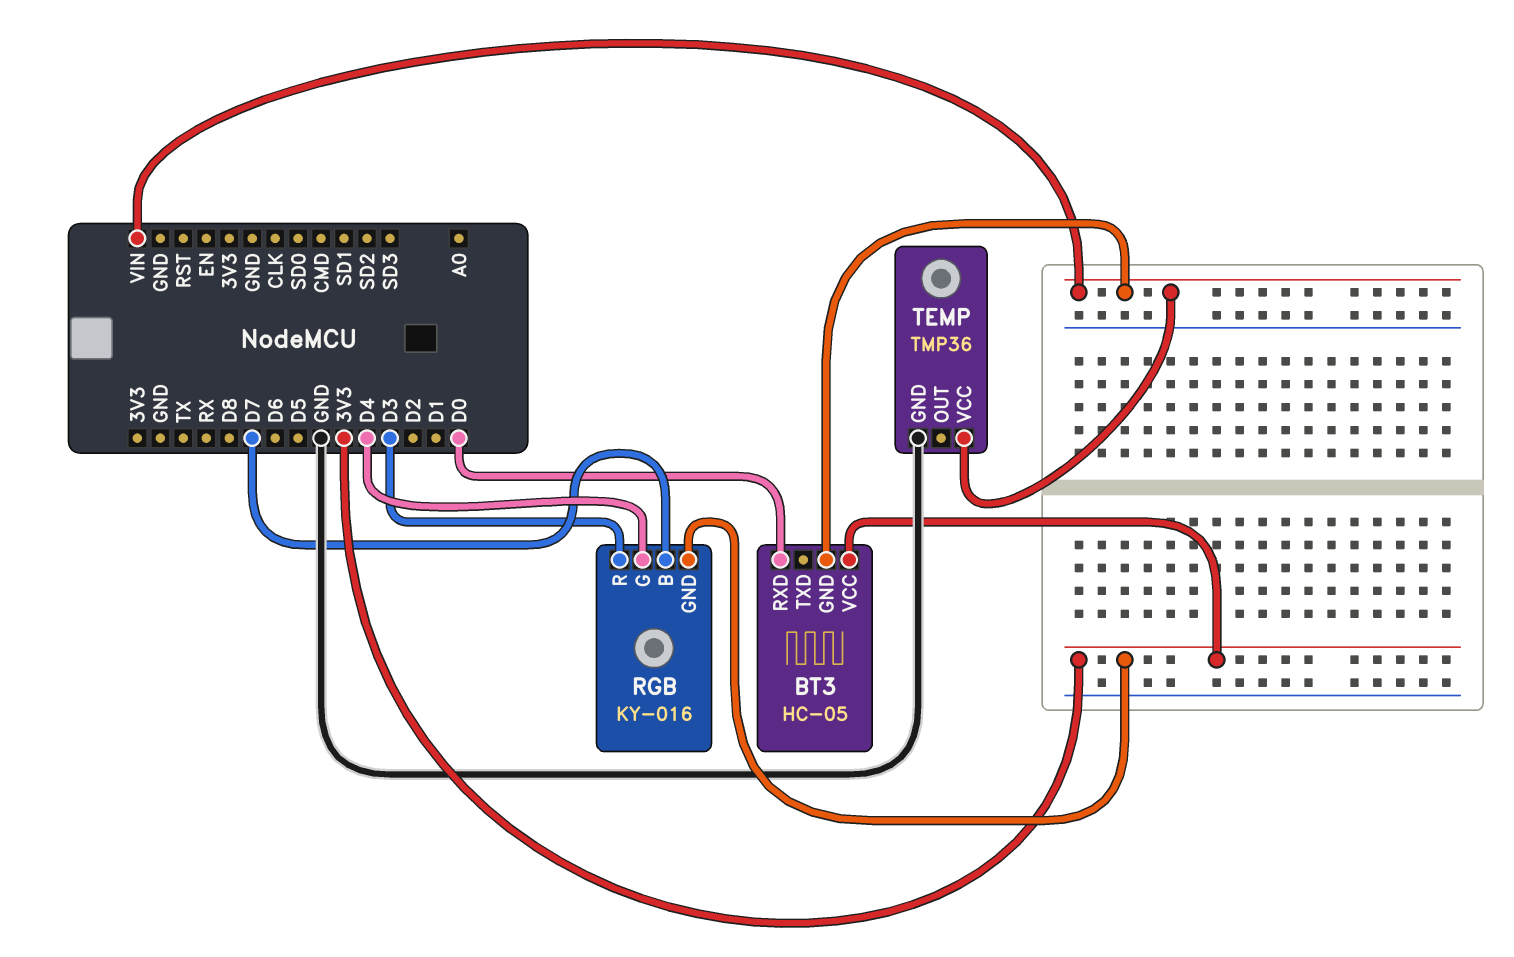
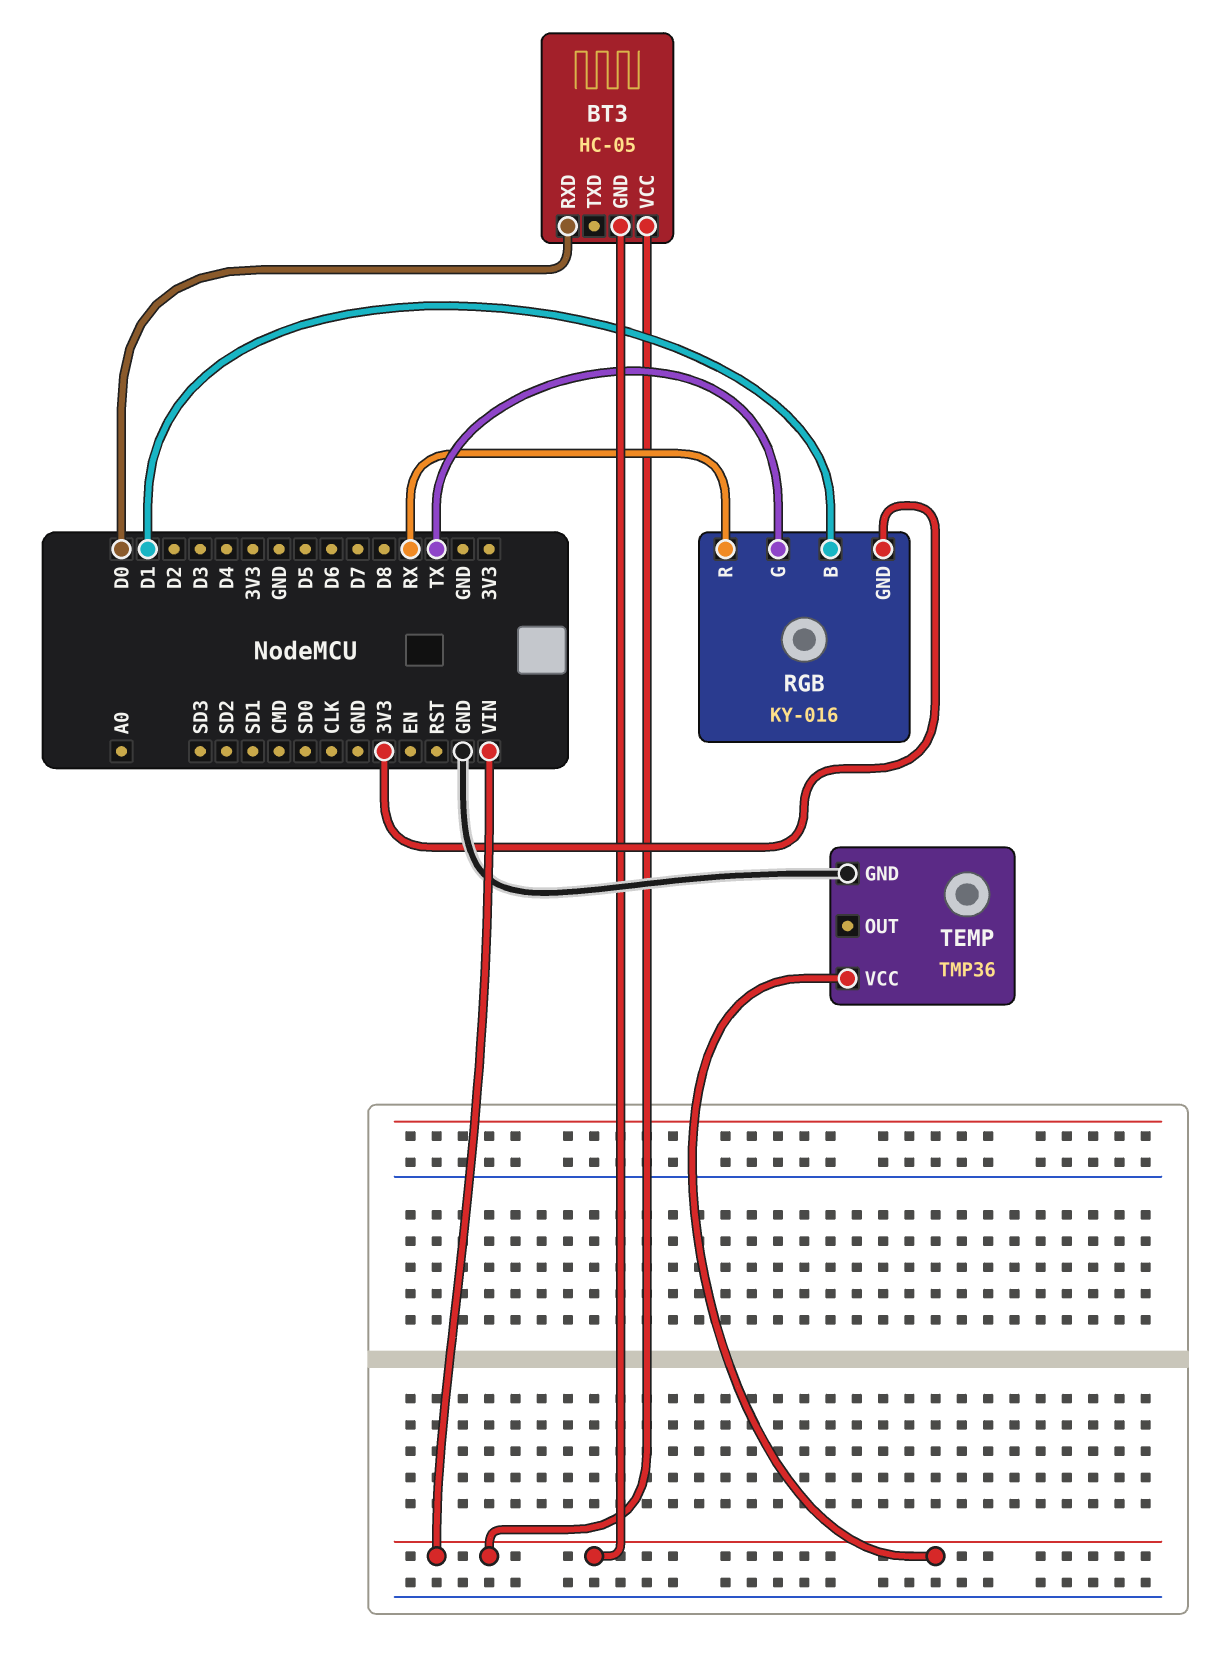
BT3 pin VCC: 3V3 -> VIN
RGB pin B: D7 -> D1
RGB pin G: D4 -> TX
RGB pin R: D3 -> RX

